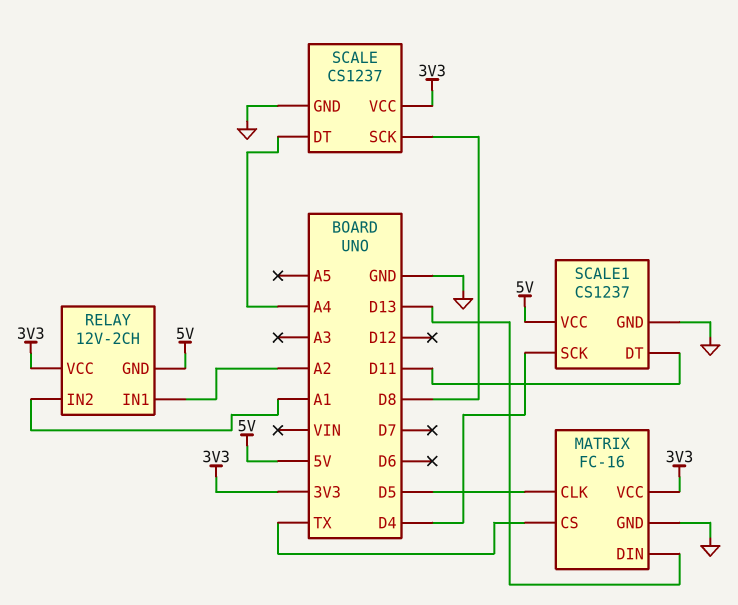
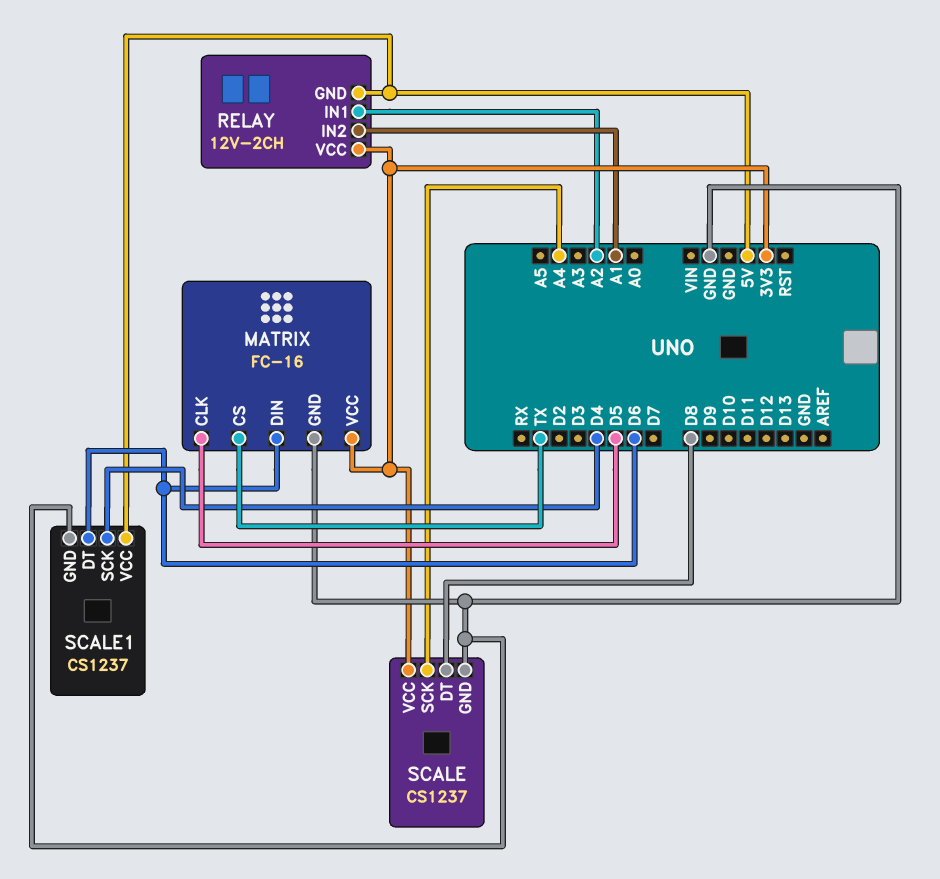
MATRIX pin DIN: D13 -> D6
SCALE pin DT: A4 -> D8
SCALE pin SCK: D8 -> A4
SCALE1 pin DT: D11 -> D6

